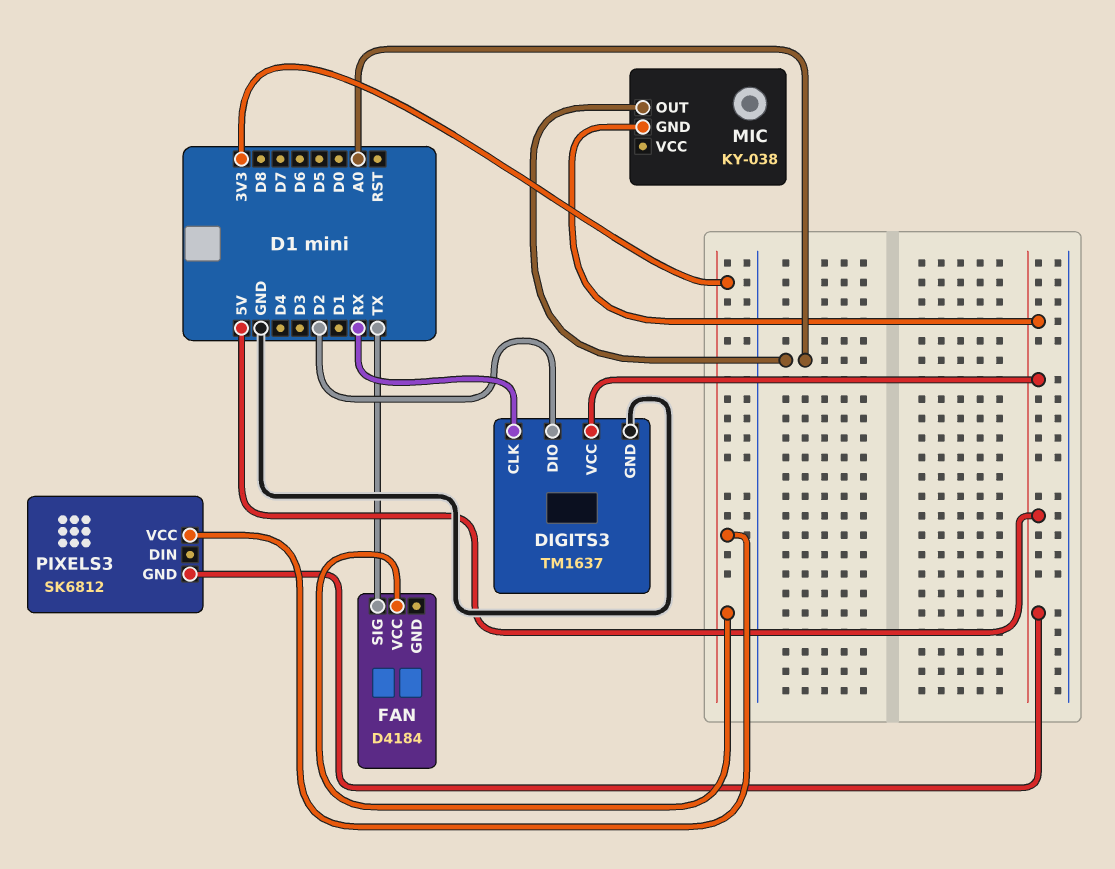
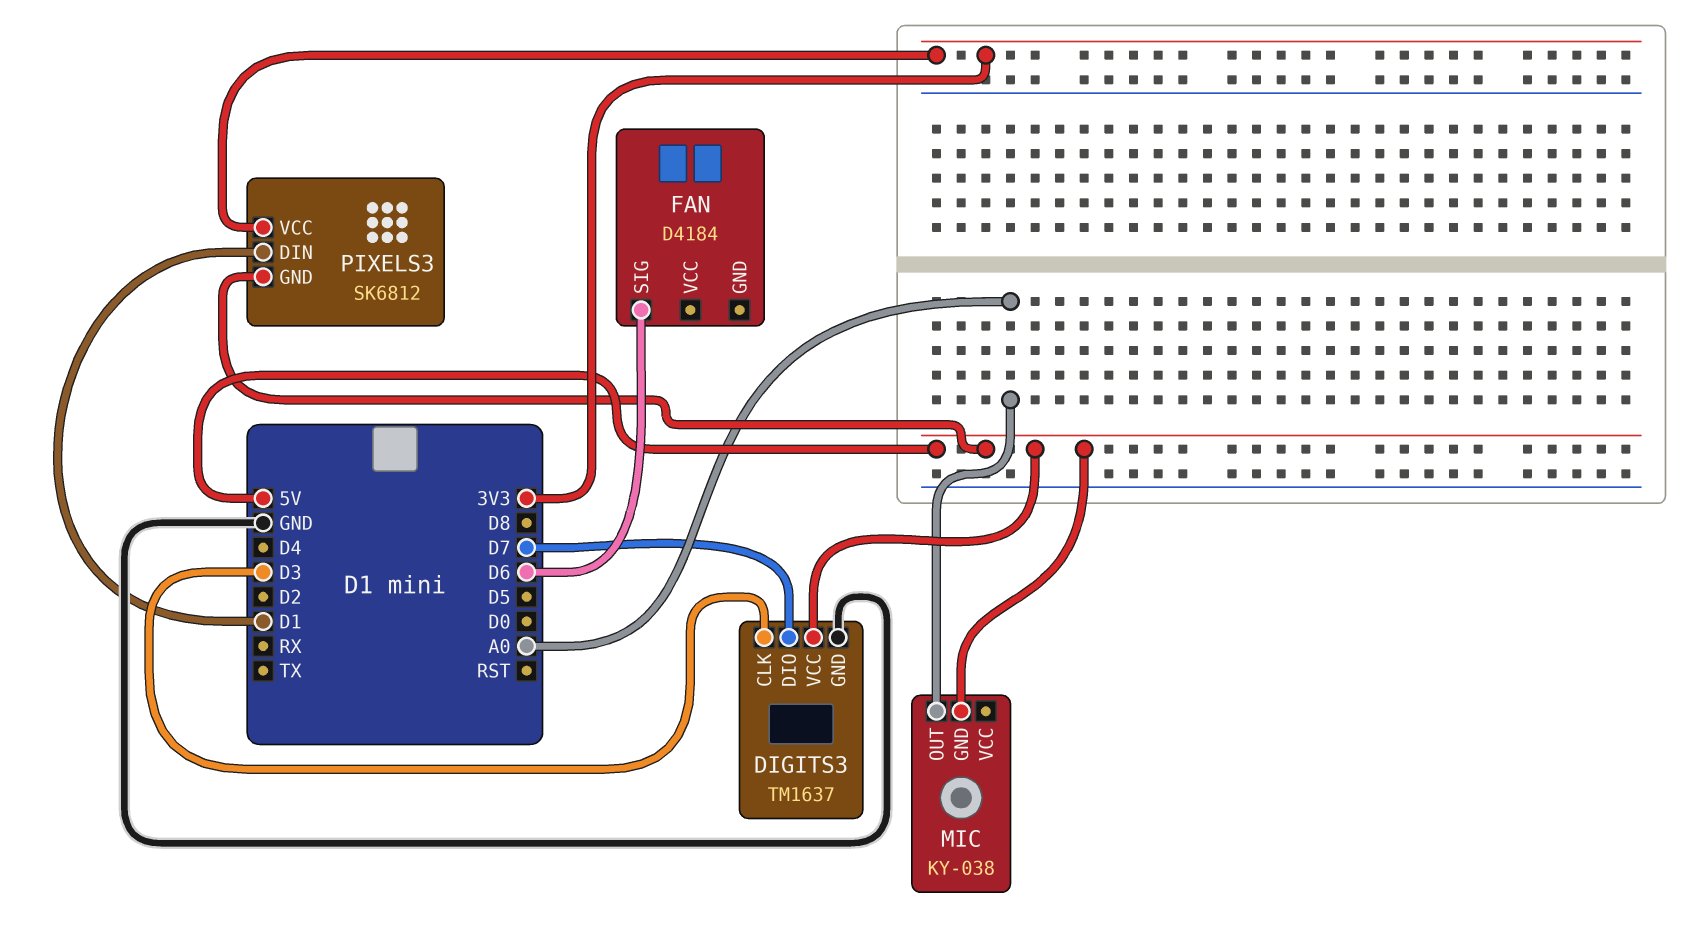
DIGITS3 pin CLK: RX -> D3
DIGITS3 pin DIO: D2 -> D7
FAN pin SIG: TX -> D6
FAN pin VCC: 3V3 -> none
PIXELS3 pin DIN: none -> D1

